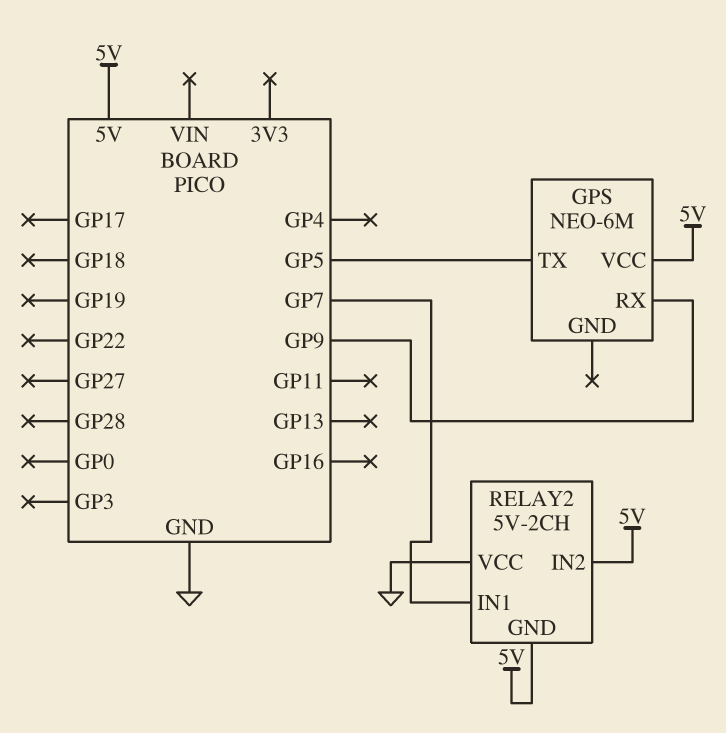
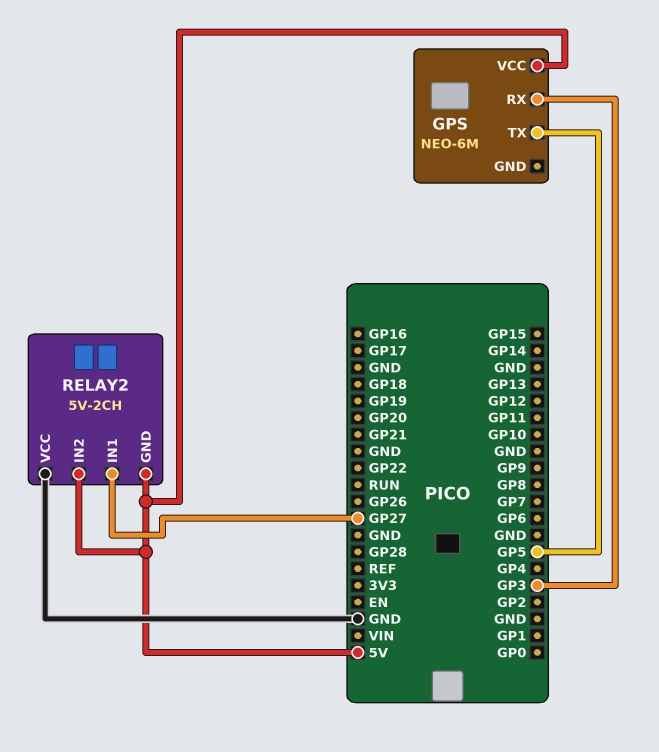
GPS pin RX: GP9 -> GP3
RELAY2 pin IN1: GP7 -> GP27

